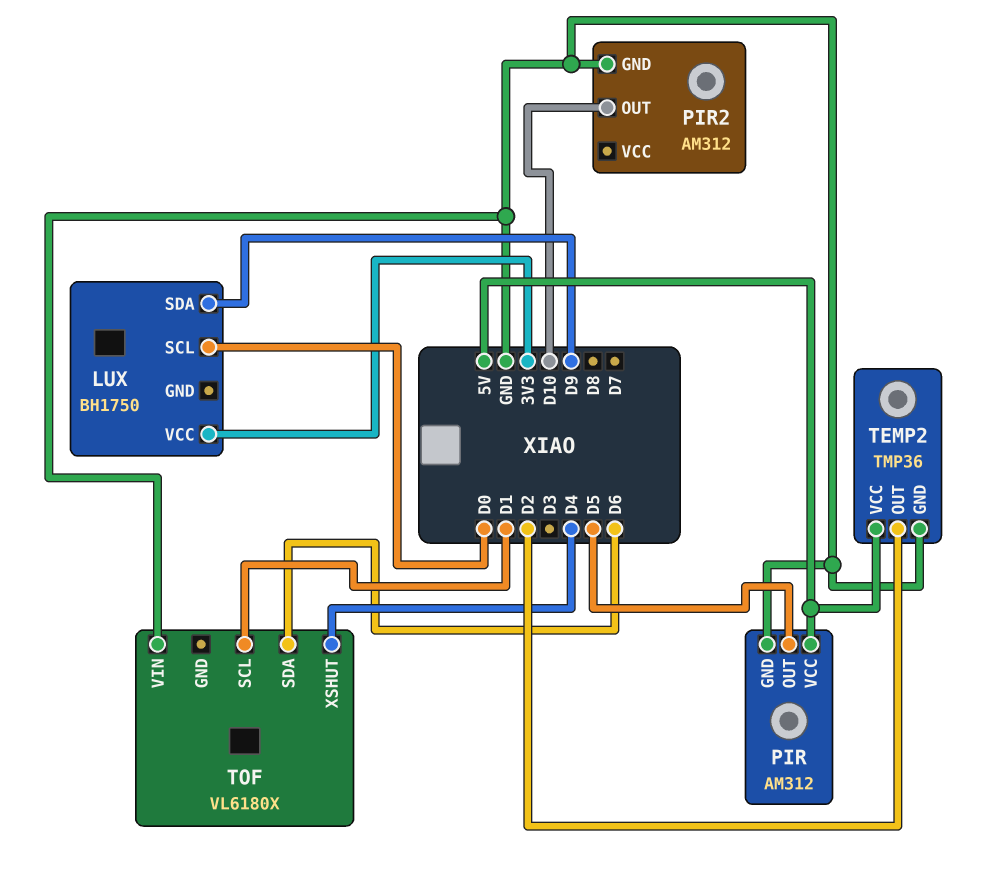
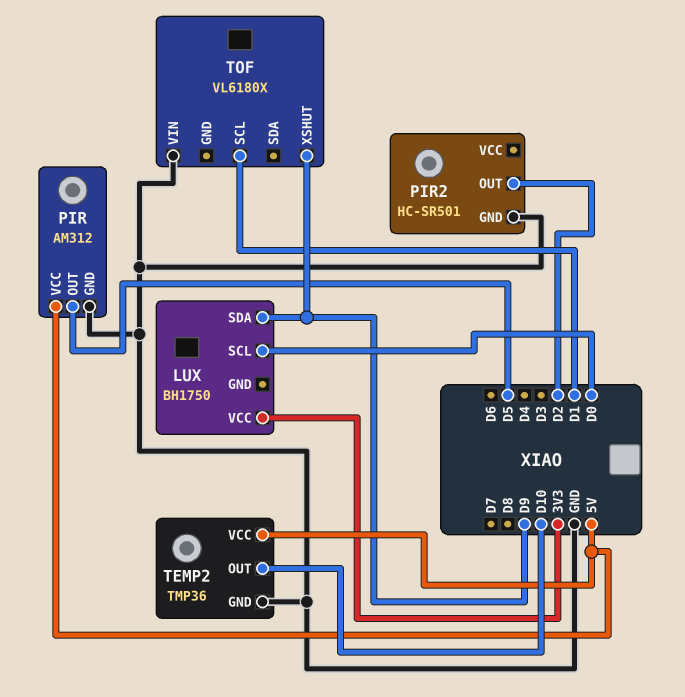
PIR2: AM312 -> HC-SR501
PIR2 pin OUT: D10 -> D2
TEMP2 pin OUT: D2 -> D10
TOF pin SDA: D6 -> none
TOF pin XSHUT: D4 -> D9

